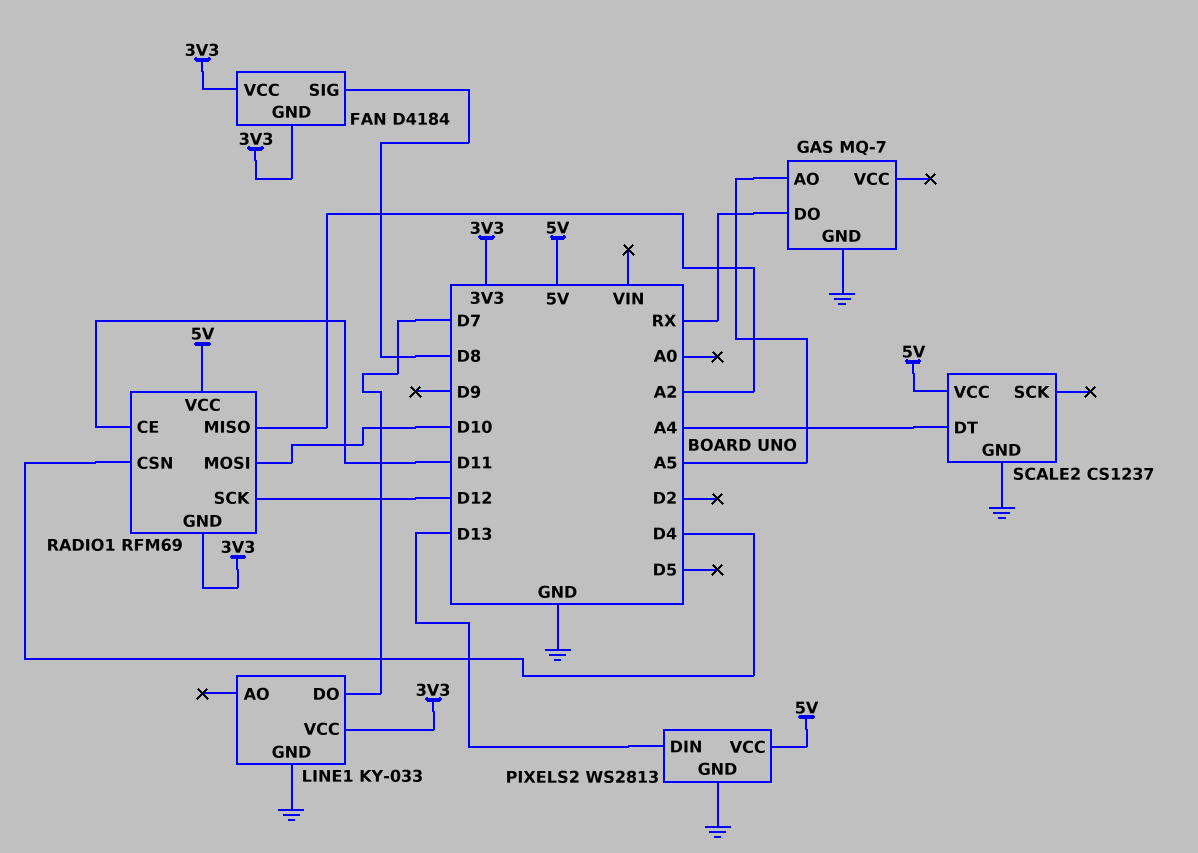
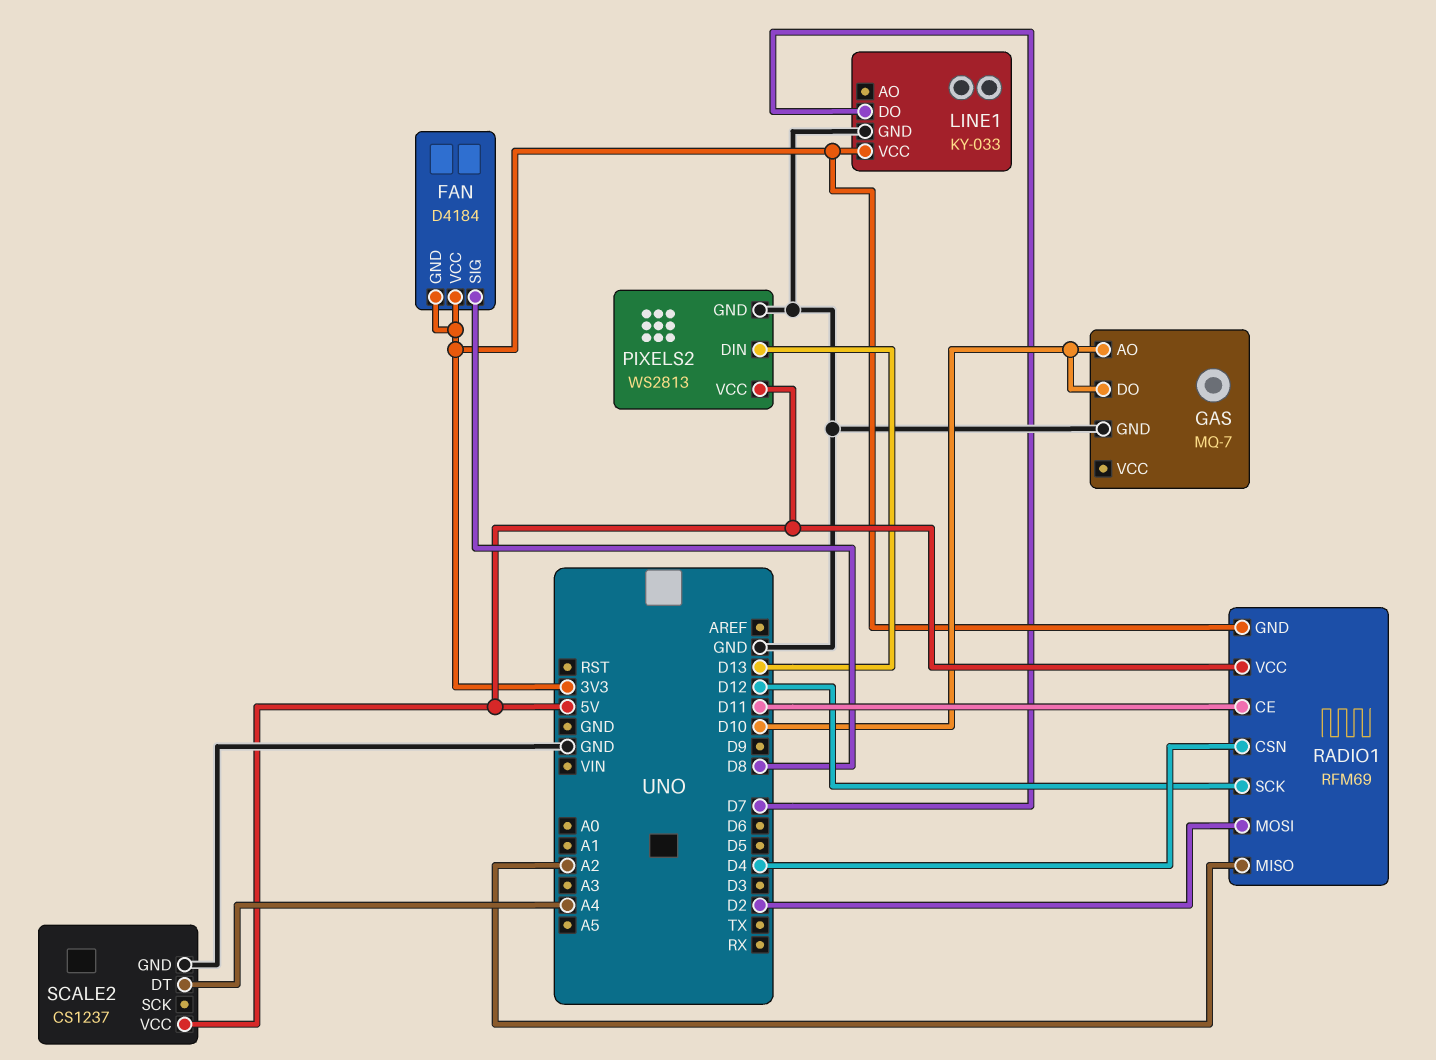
GAS pin AO: A5 -> D10
GAS pin DO: RX -> D10
RADIO1 pin MOSI: D10 -> D2

